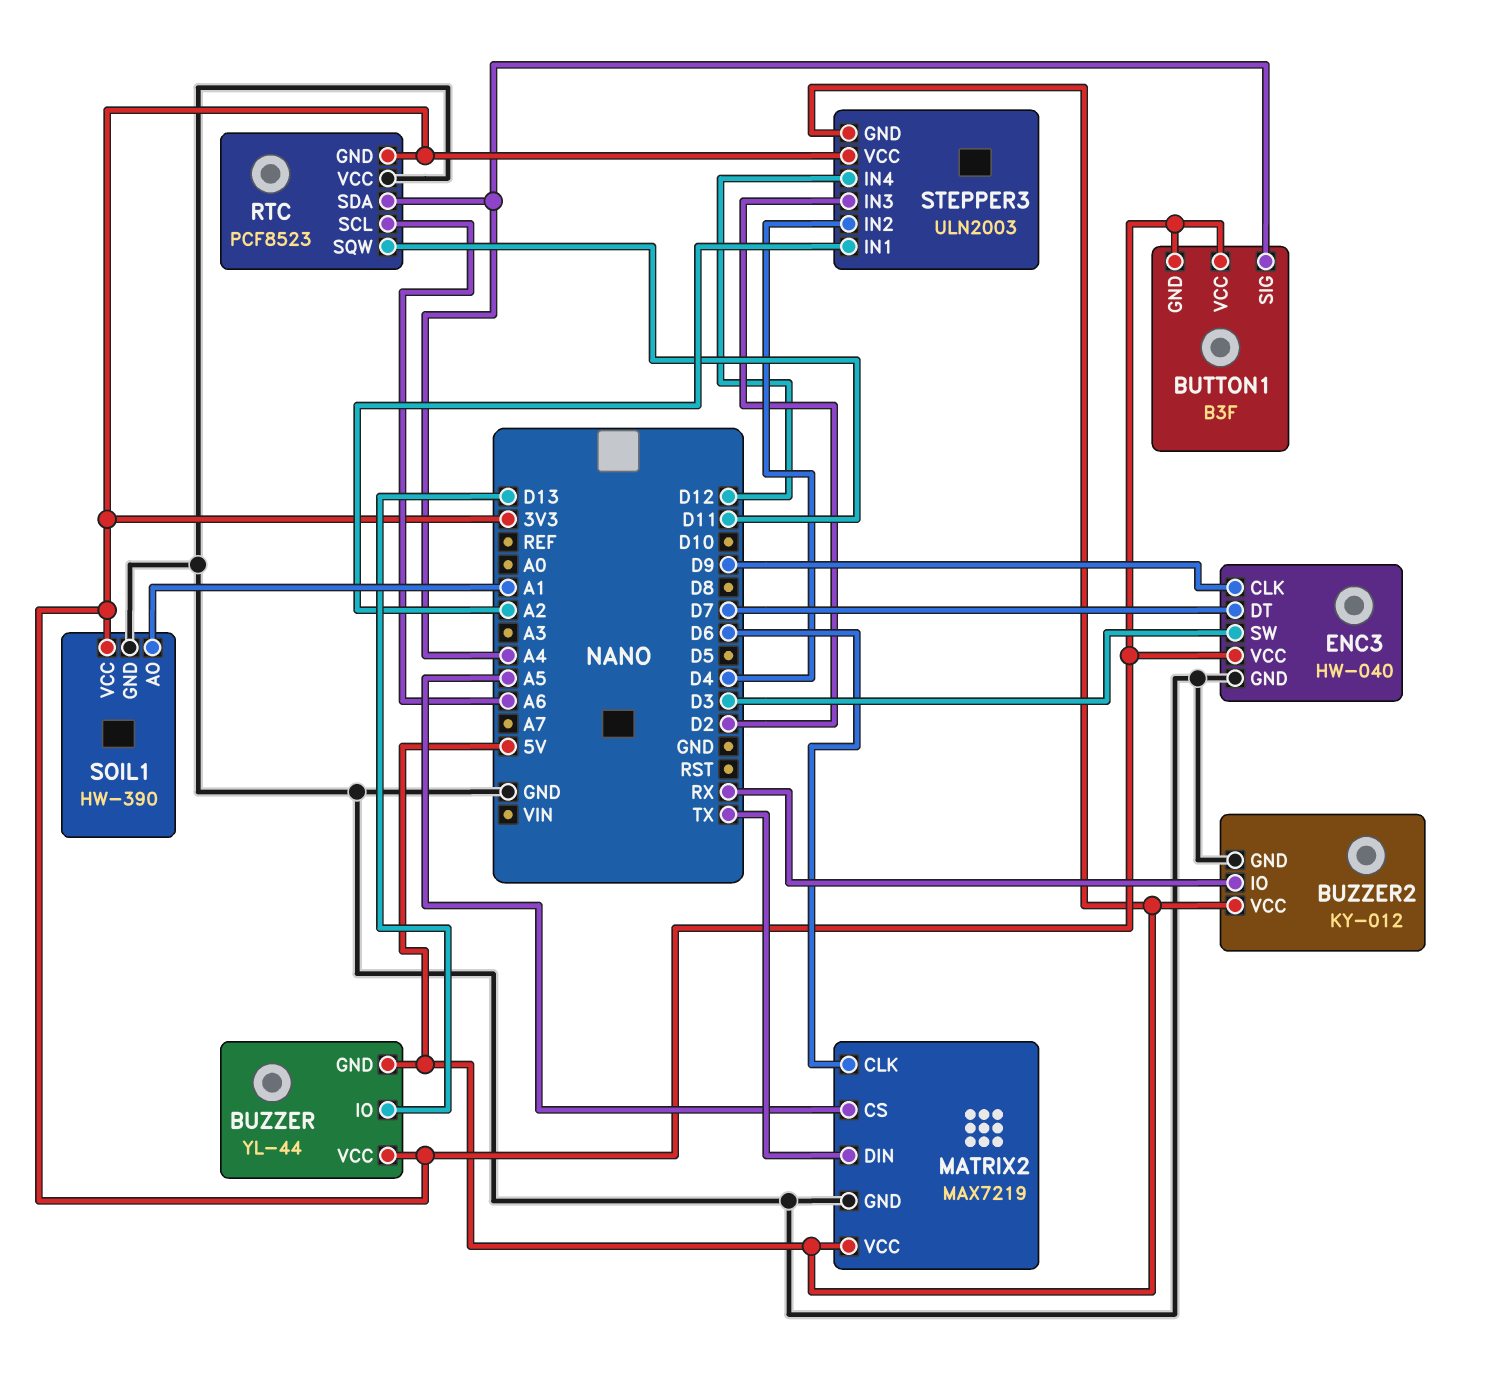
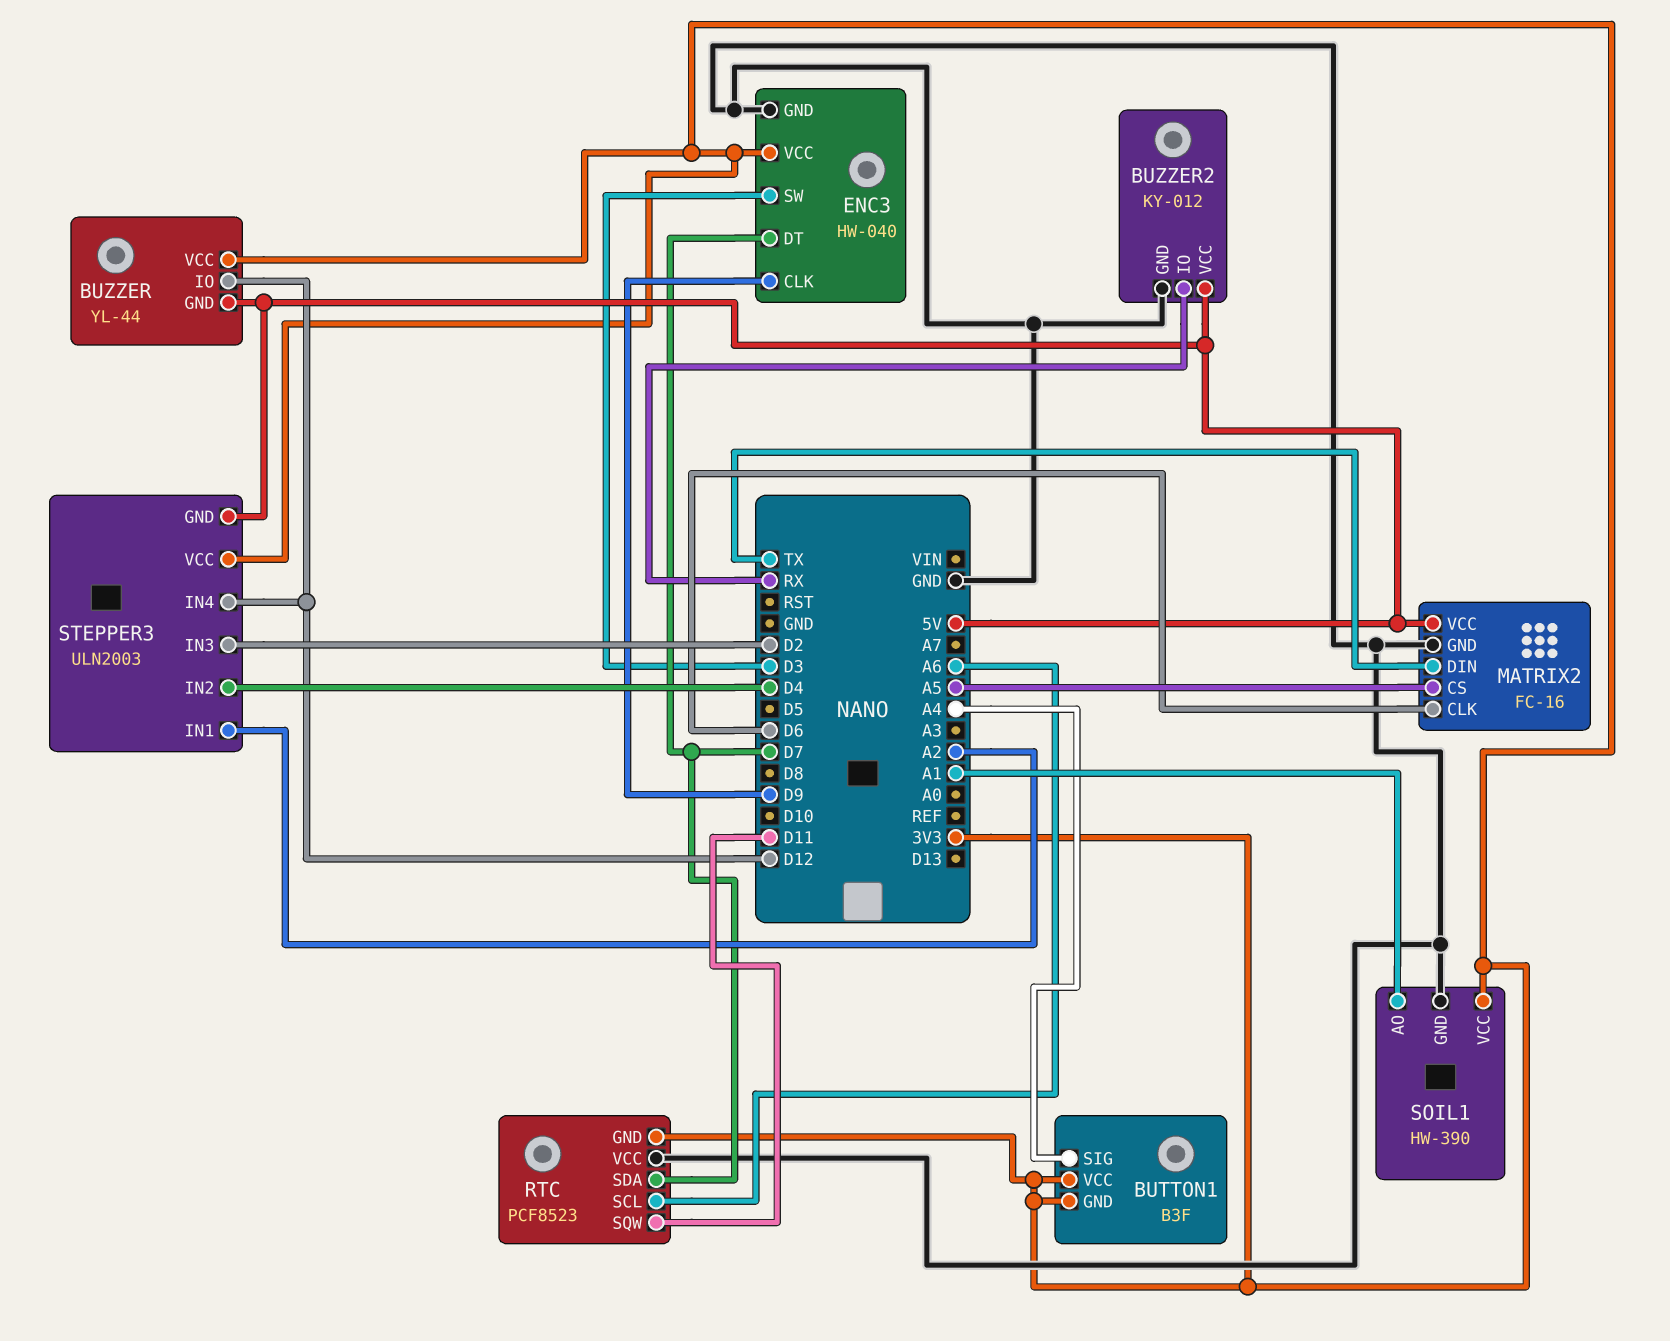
BUZZER pin IO: D13 -> D12
MATRIX2: MAX7219 -> FC-16
RTC pin SDA: A4 -> D7

